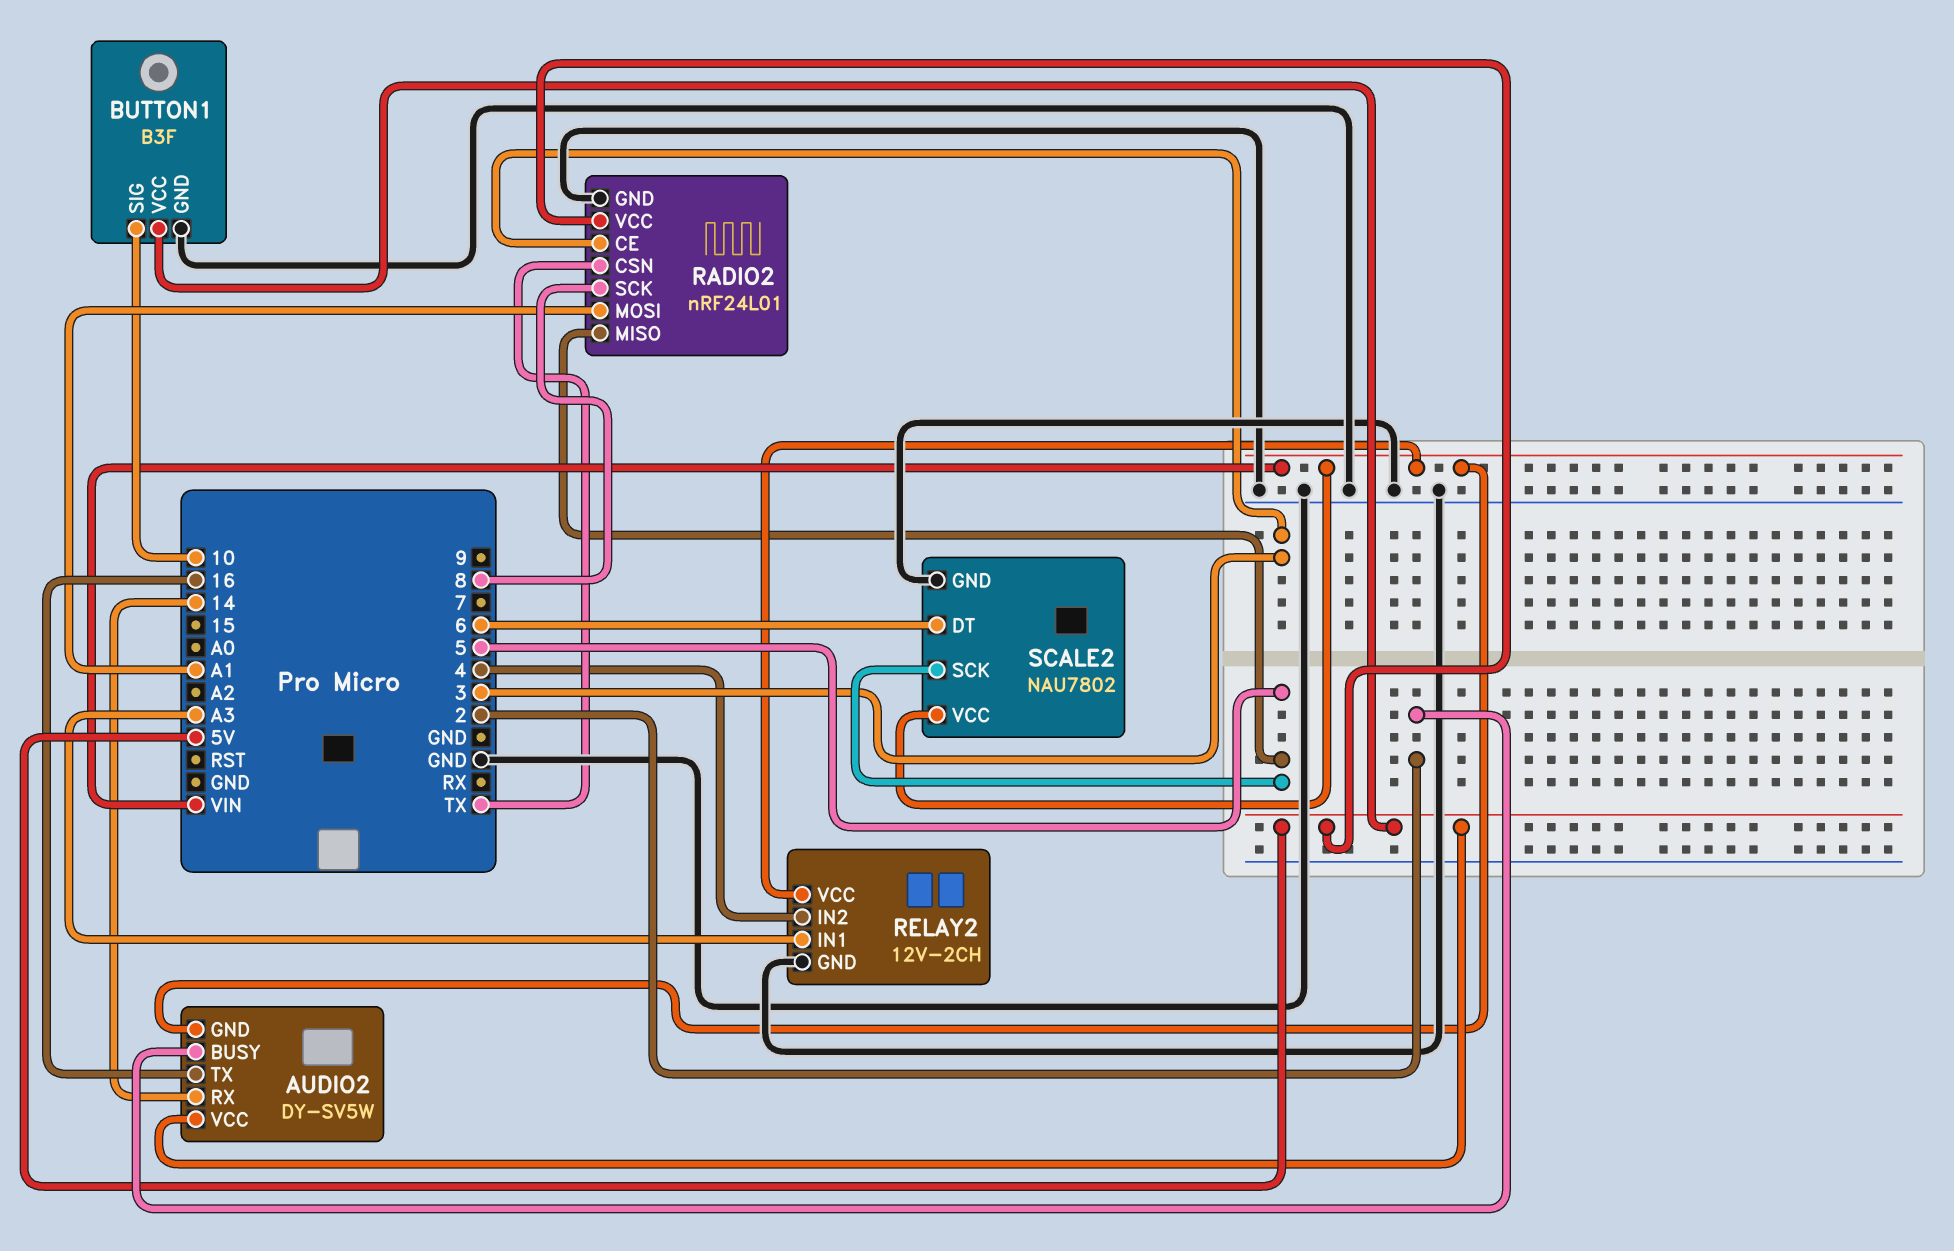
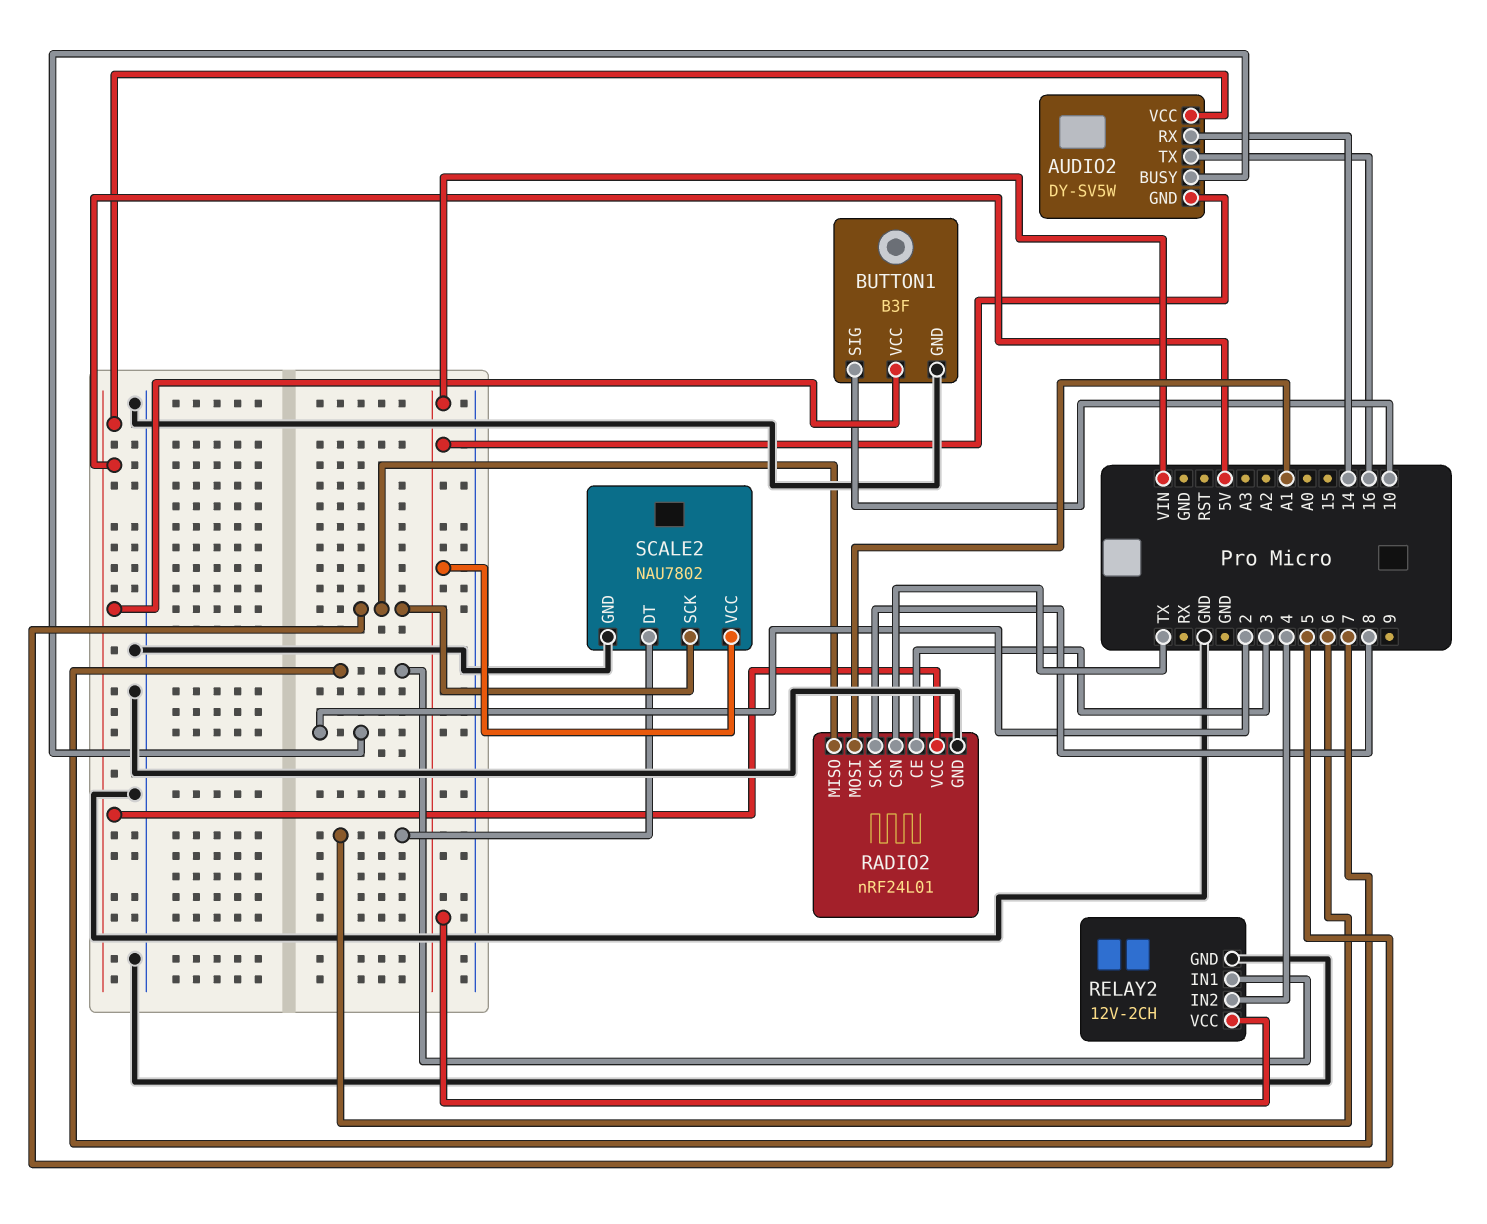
RELAY2 pin IN1: A3 -> 7

